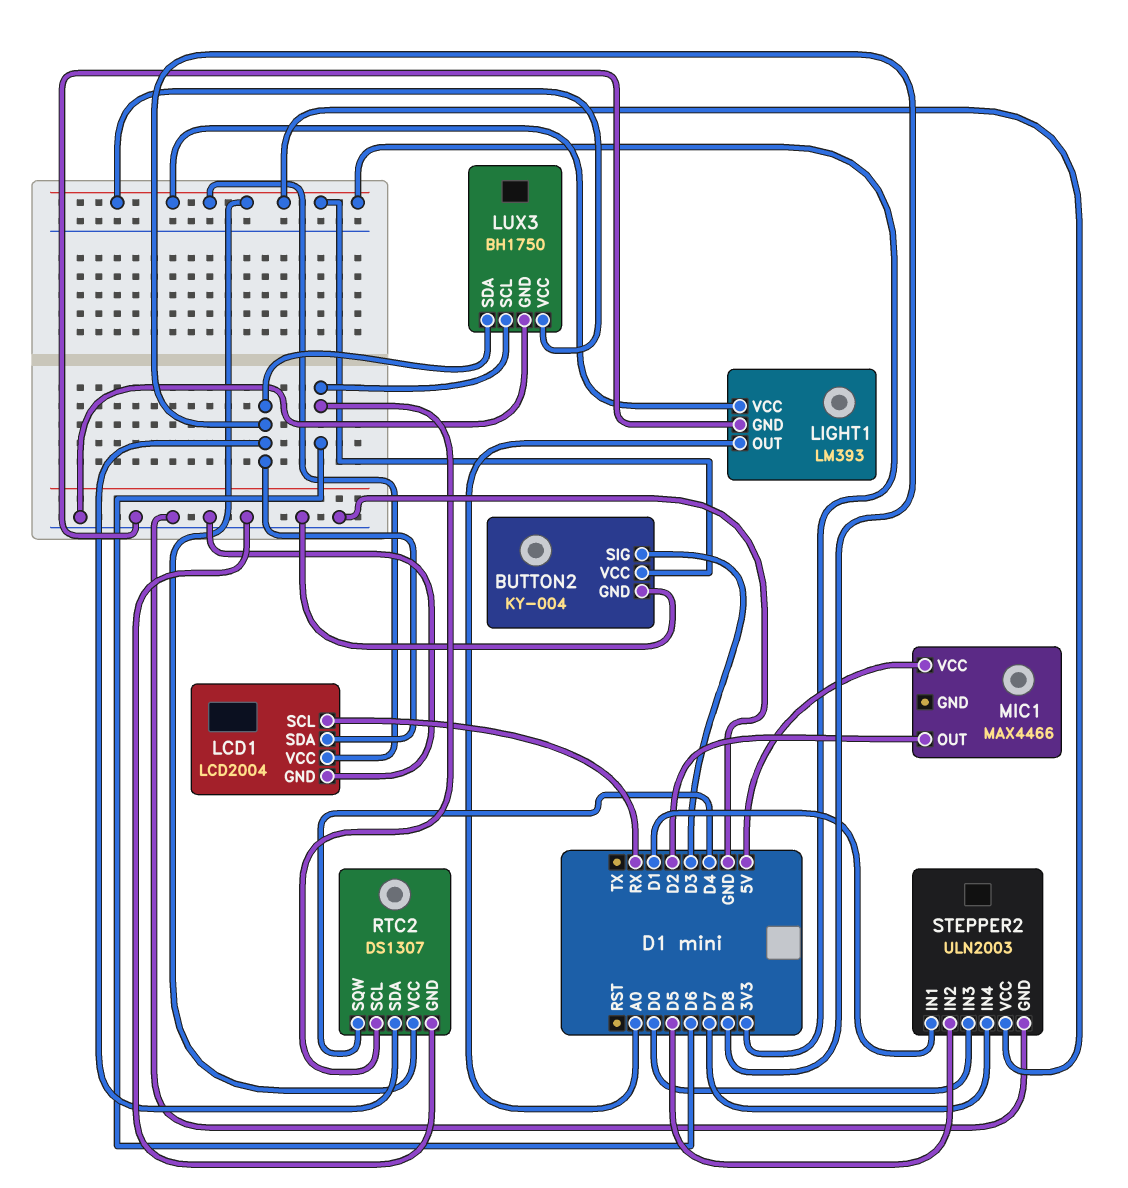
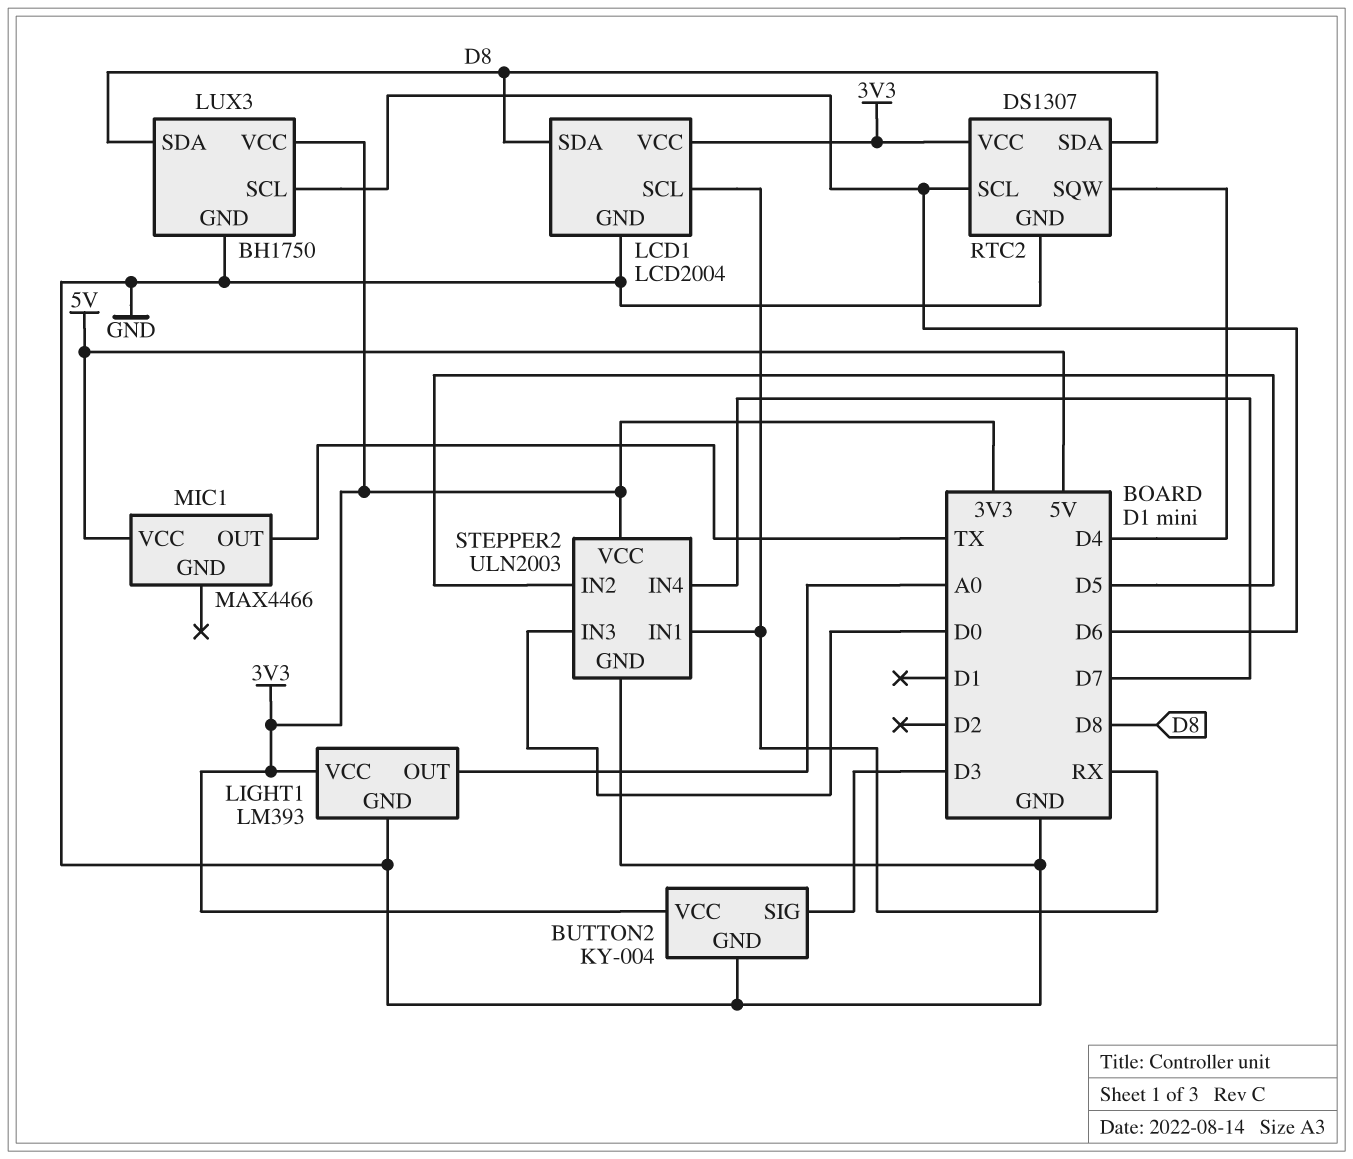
MIC1 pin OUT: D2 -> TX
STEPPER2 pin IN1: D1 -> RX

